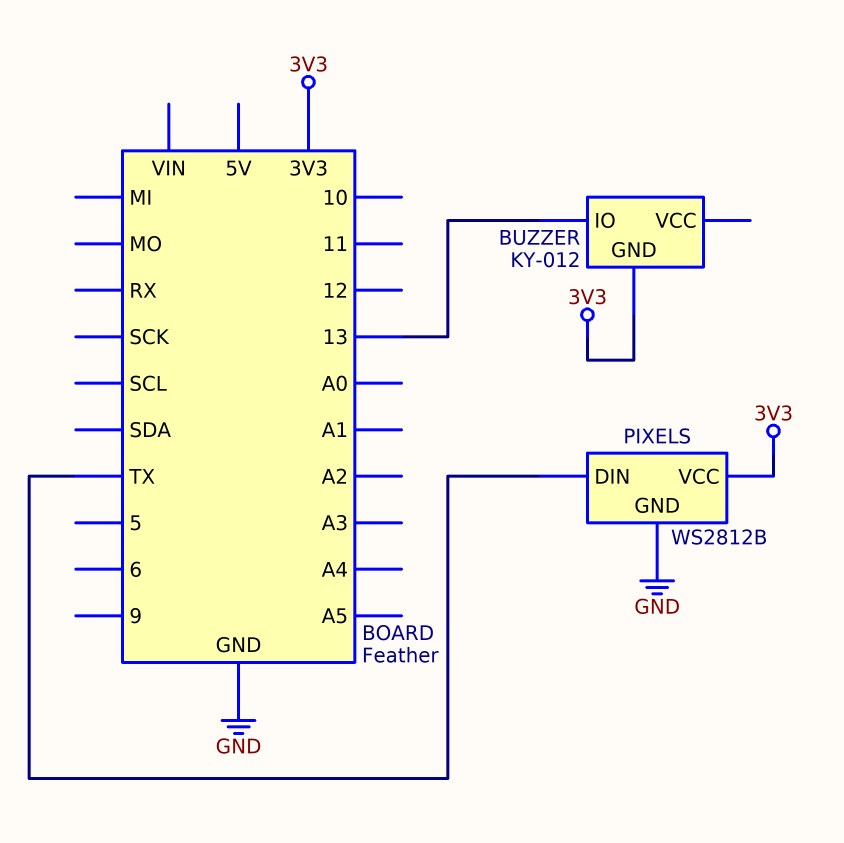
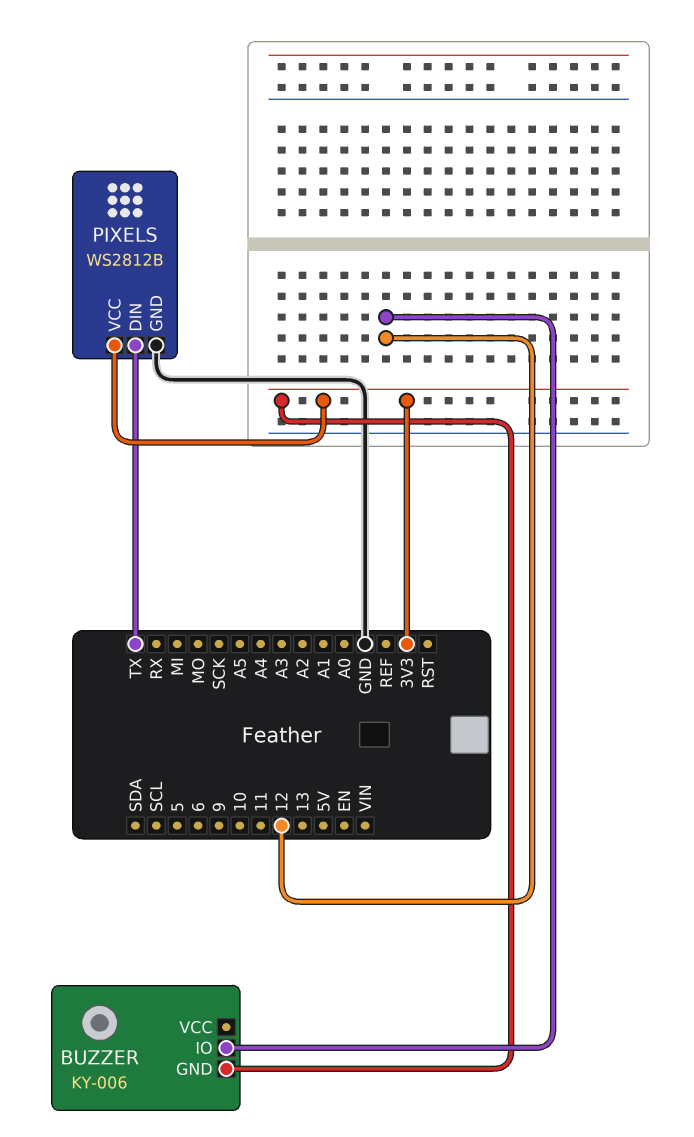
BUZZER: KY-012 -> KY-006
BUZZER pin IO: 13 -> 12

